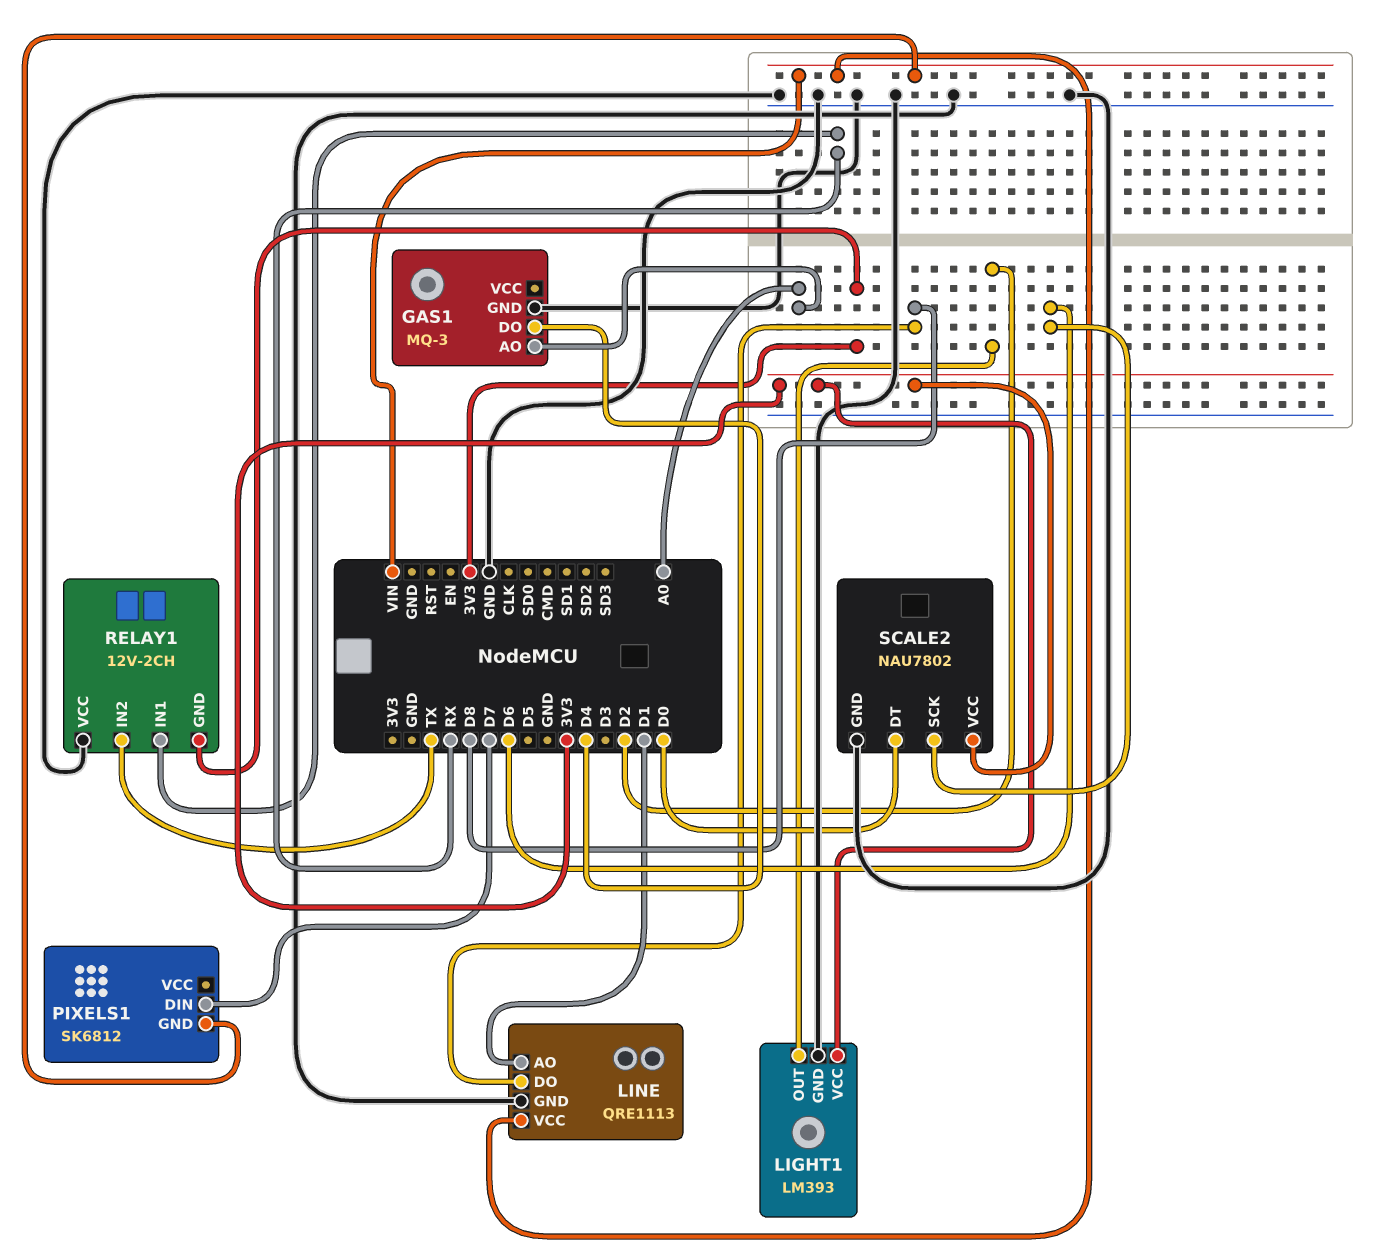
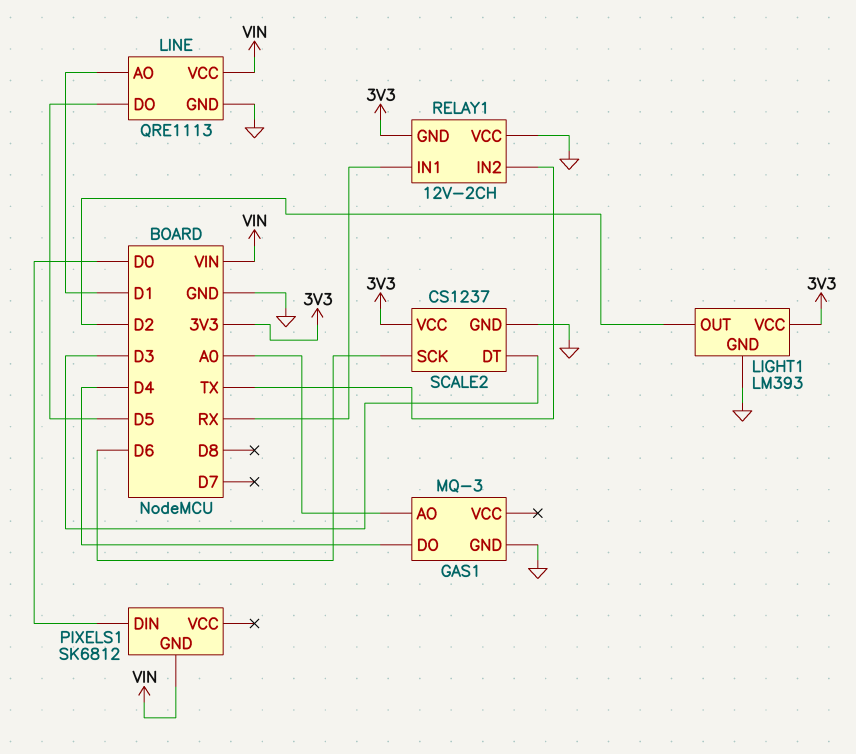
LINE pin DO: D8 -> D5
PIXELS1 pin DIN: D7 -> D0
SCALE2: NAU7802 -> CS1237
SCALE2 pin DT: D0 -> D3

